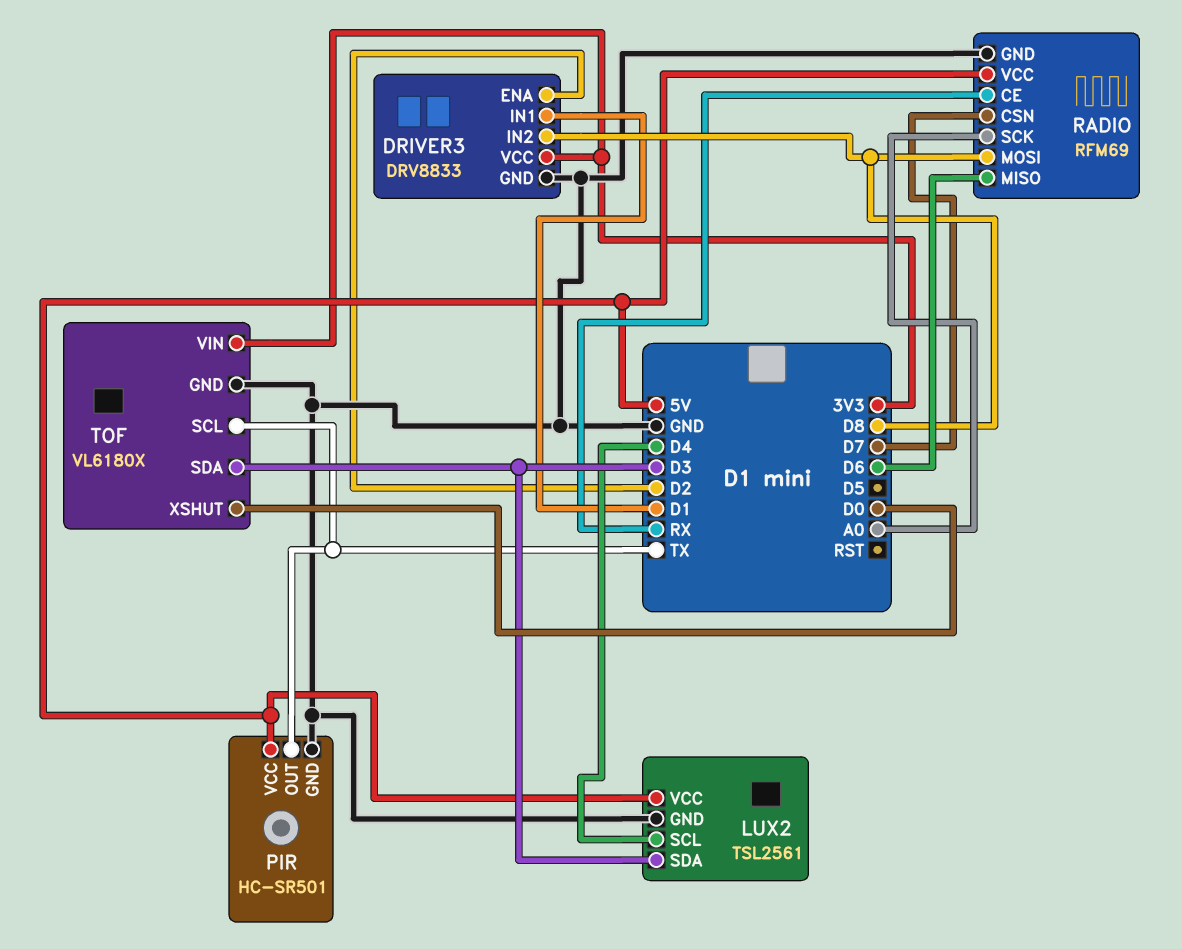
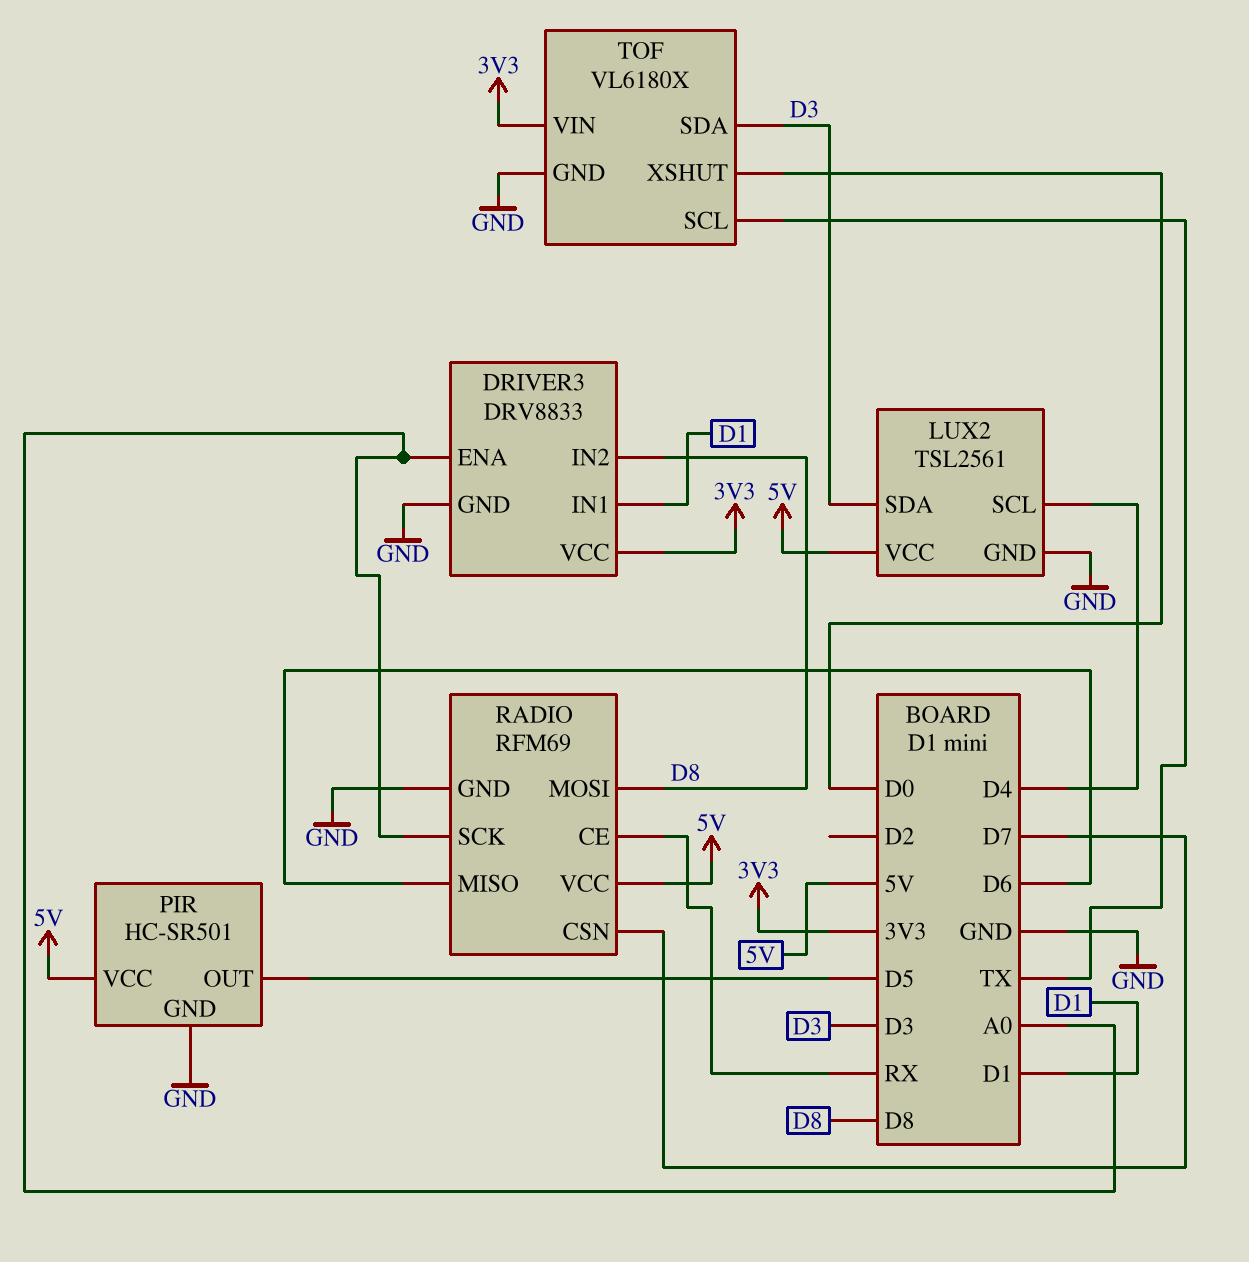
DRIVER3 pin ENA: D2 -> A0
PIR pin OUT: TX -> D5

